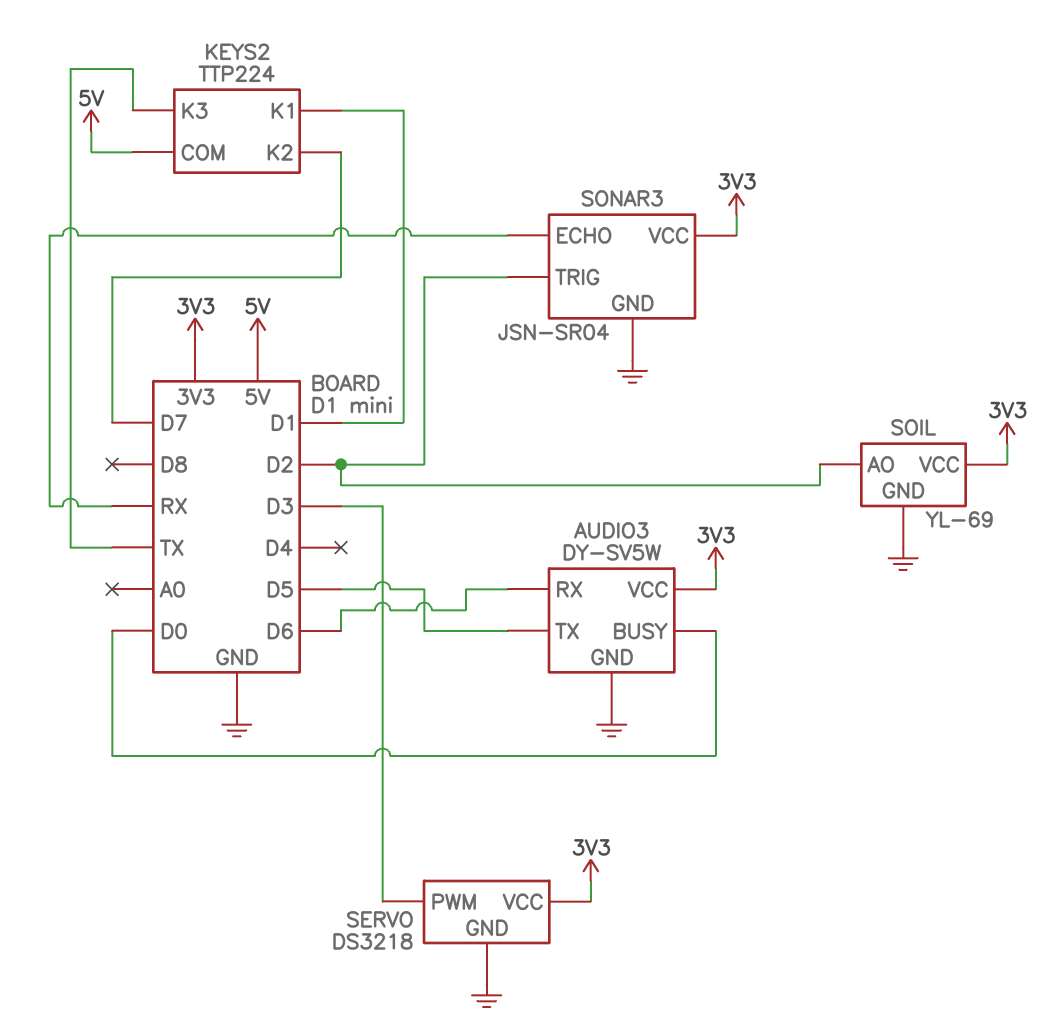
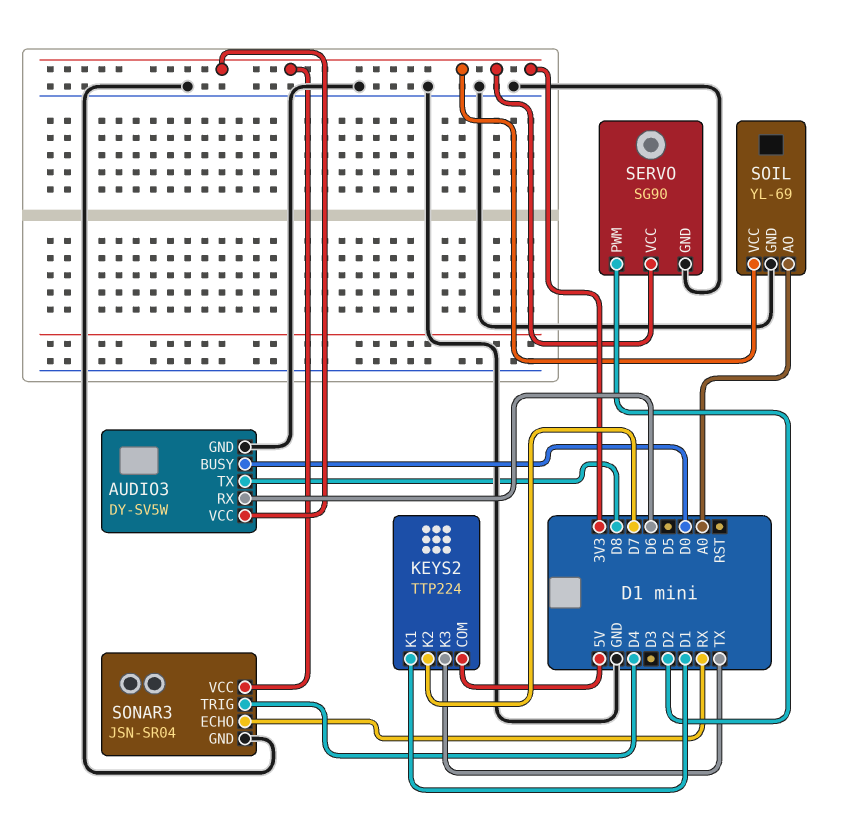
AUDIO3 pin TX: D5 -> D8
SERVO: DS3218 -> SG90
SERVO pin PWM: D3 -> D2
SOIL pin AO: D2 -> A0
SONAR3 pin TRIG: D2 -> D4

